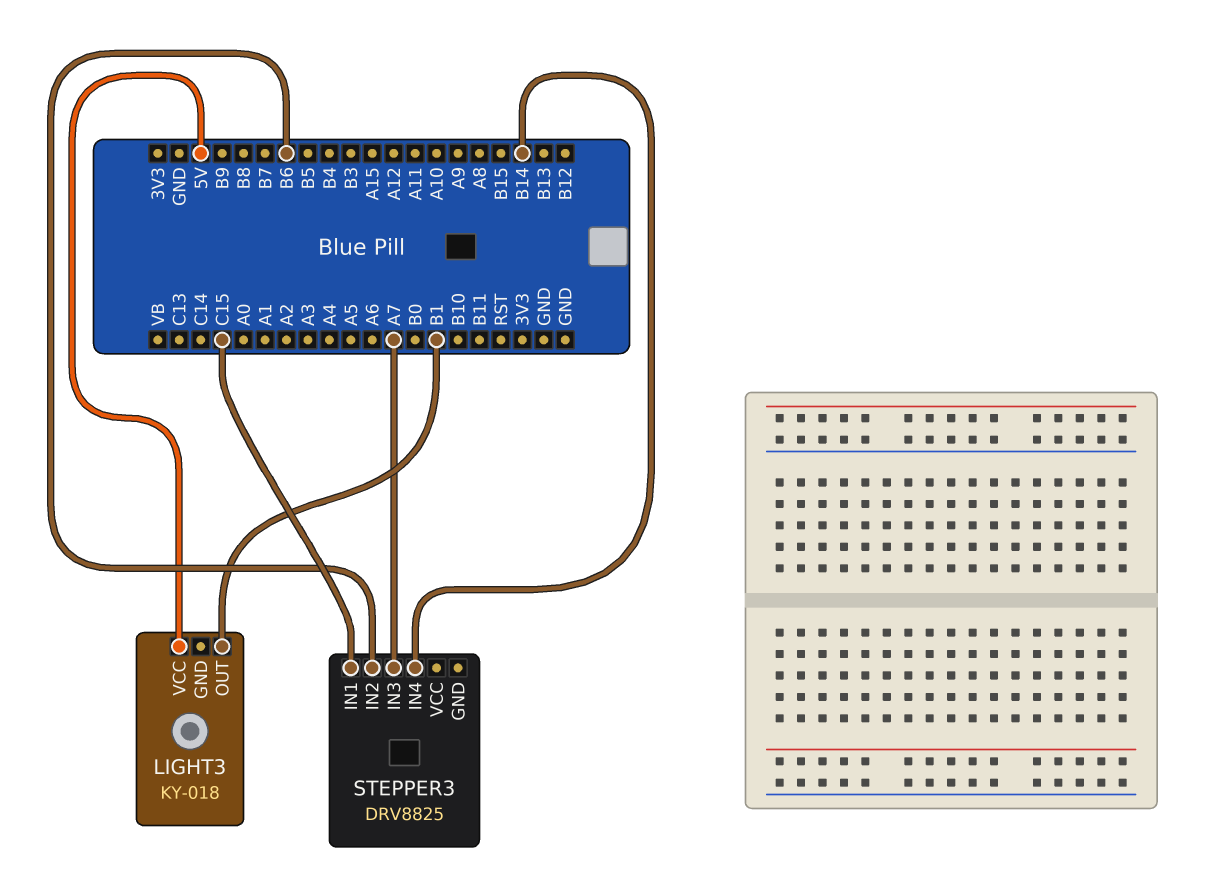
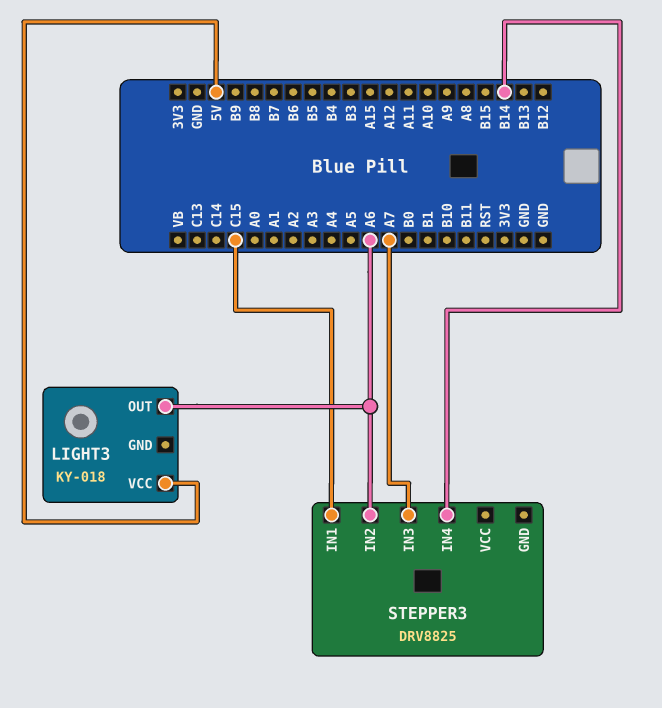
LIGHT3 pin OUT: B1 -> A6
STEPPER3 pin IN2: B6 -> A6

